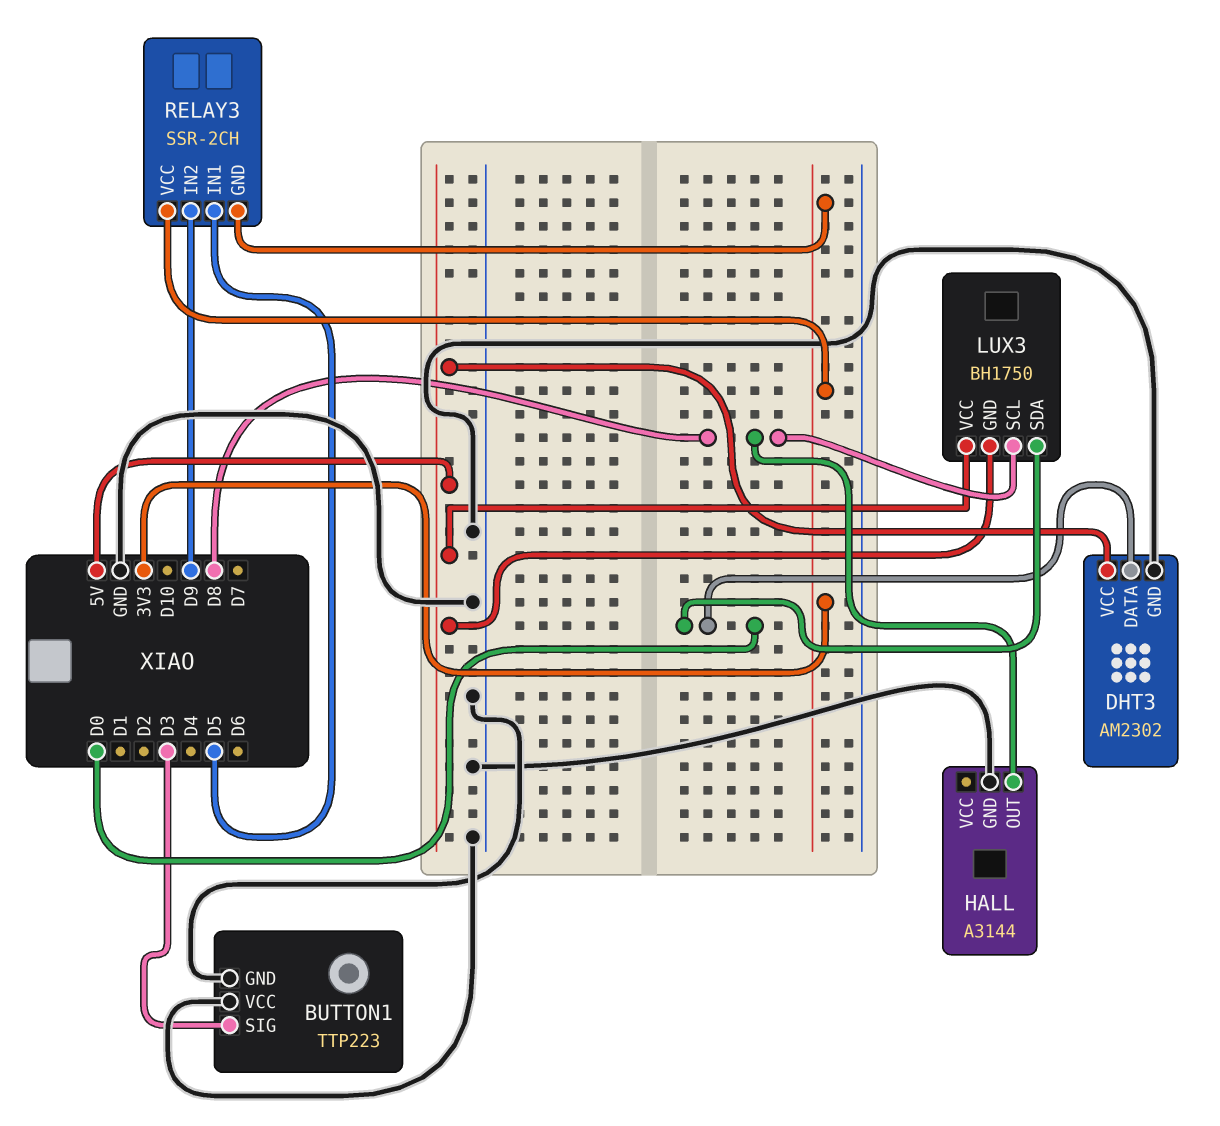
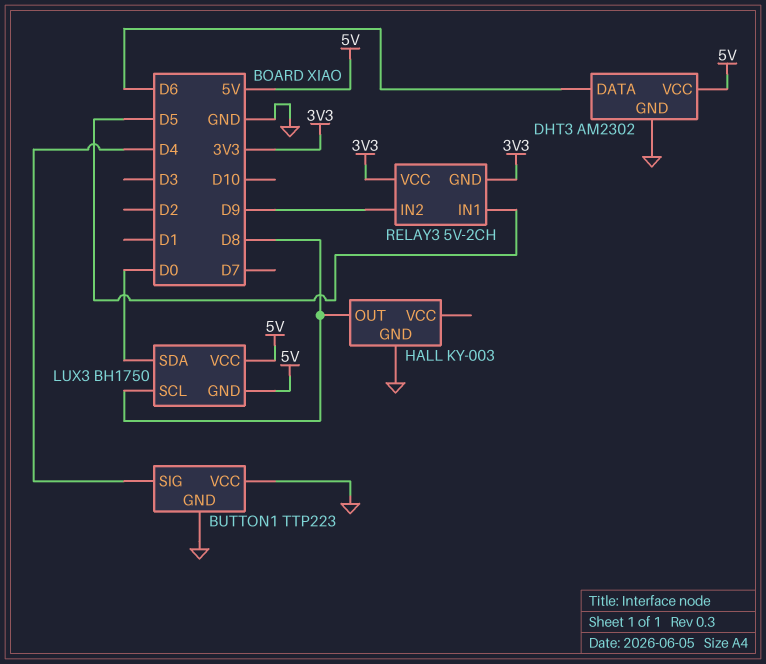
BUTTON1 pin SIG: D3 -> D4
DHT3 pin DATA: D0 -> D6
HALL: A3144 -> KY-003
RELAY3: SSR-2CH -> 5V-2CH

